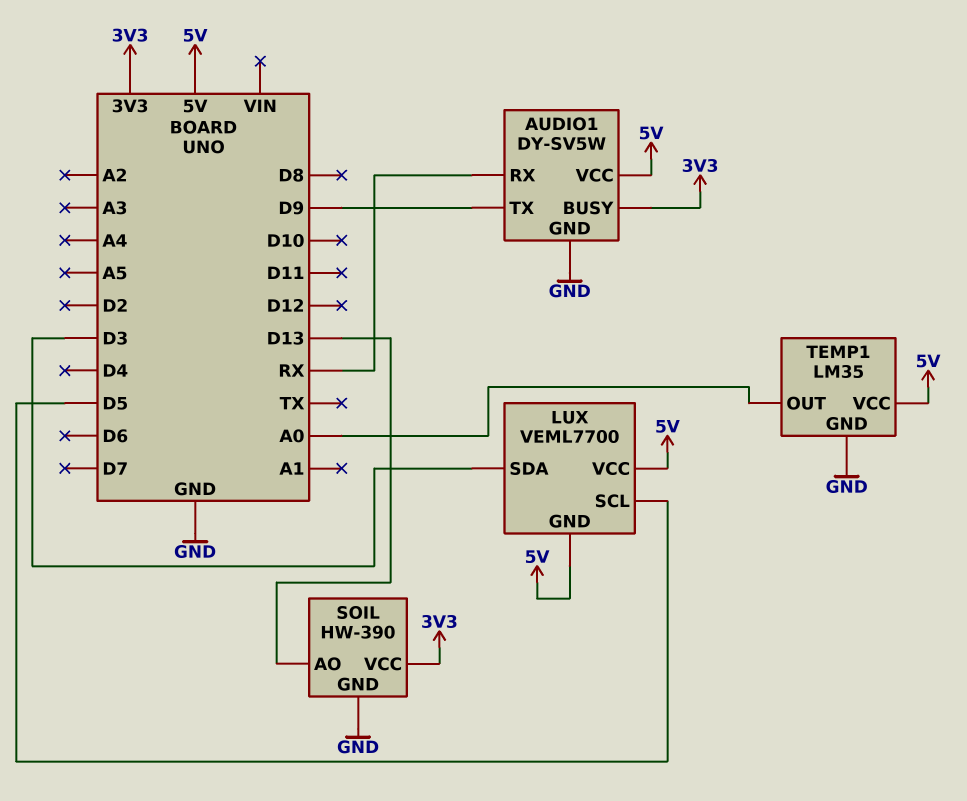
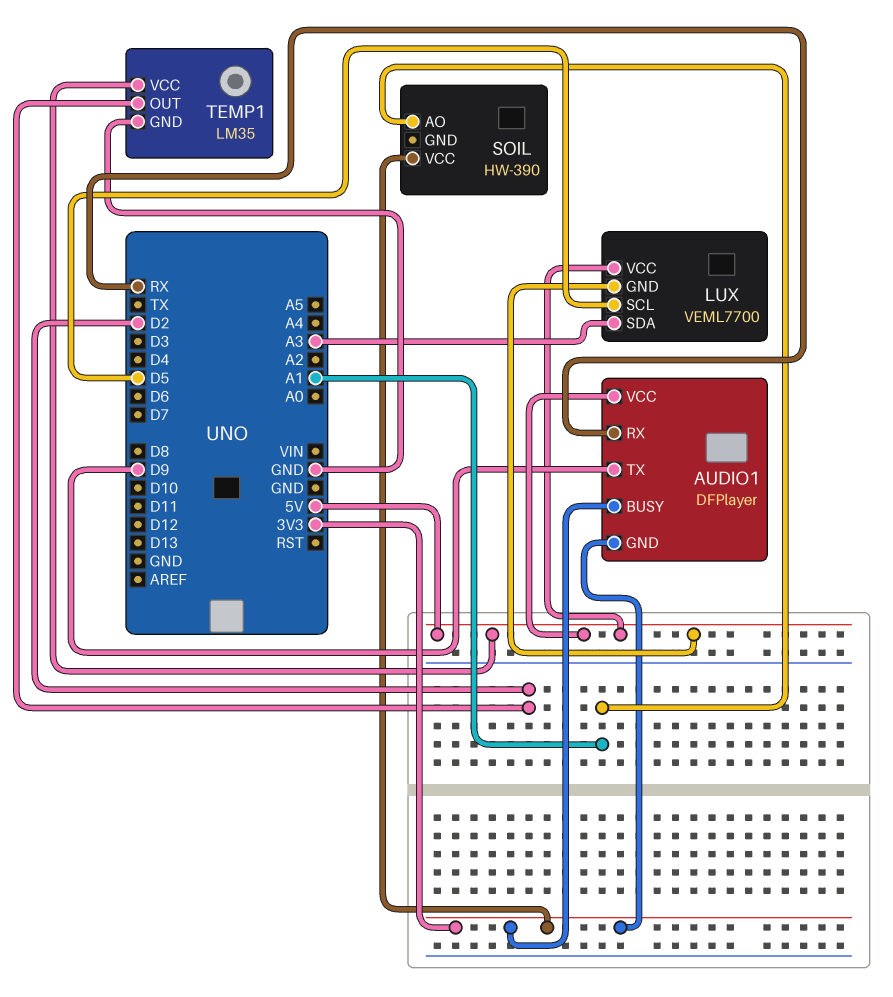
AUDIO1: DY-SV5W -> DFPlayer
AUDIO1 pin GND: GND -> 3V3
LUX pin SDA: D3 -> A3
SOIL pin AO: D13 -> A1
SOIL pin GND: GND -> none
TEMP1 pin OUT: A0 -> D2

